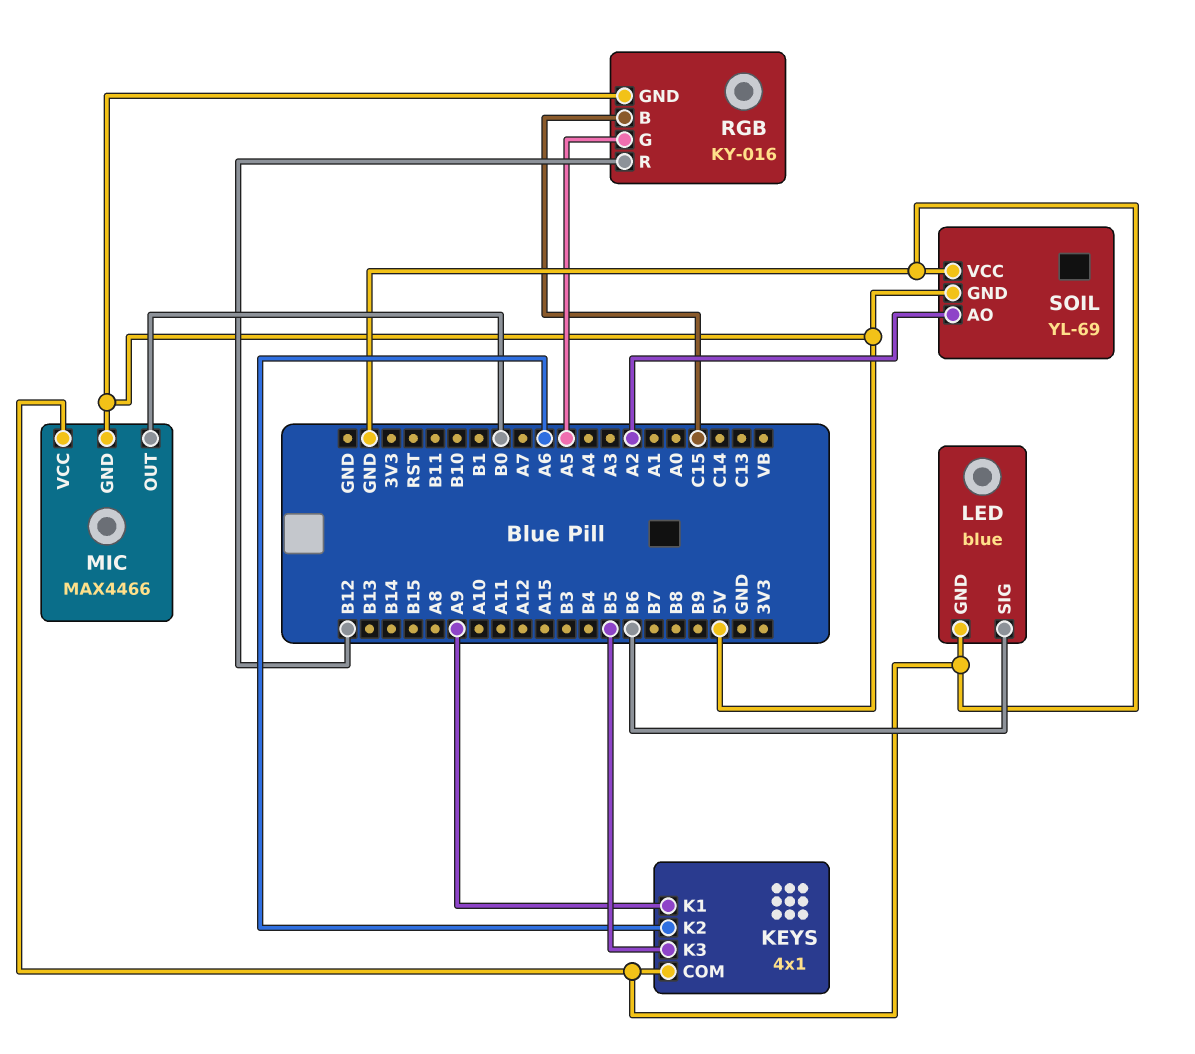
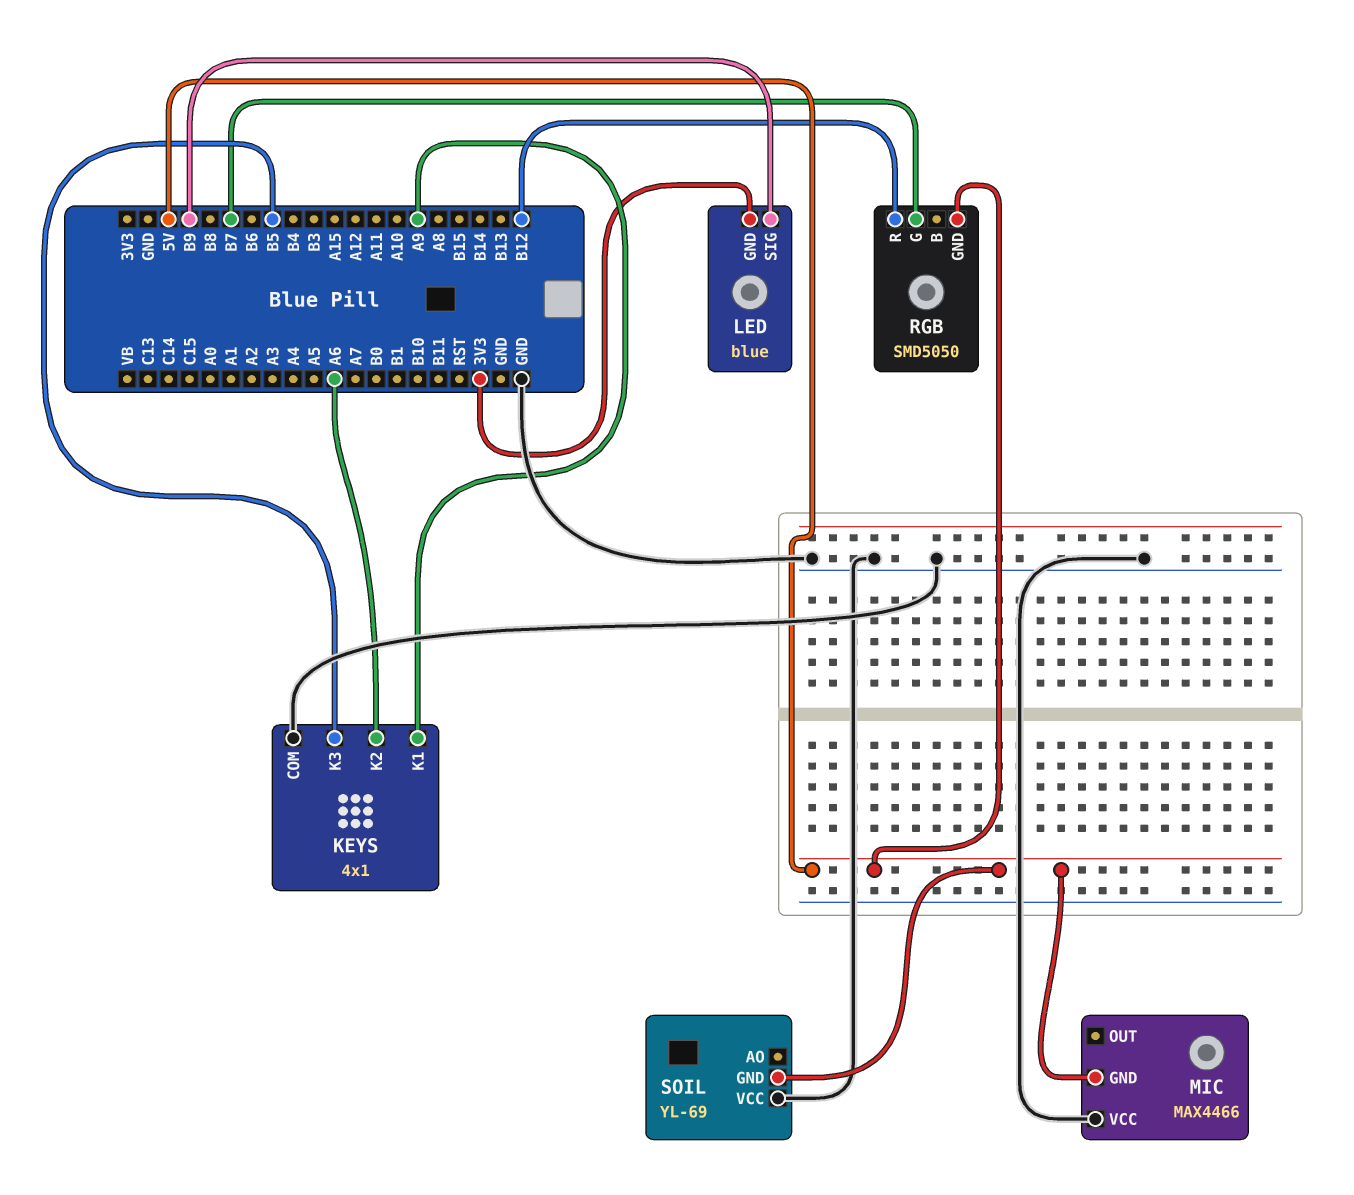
LED pin GND: GND -> 3V3
LED pin SIG: B6 -> B9
MIC pin OUT: B0 -> none
RGB: KY-016 -> SMD5050
RGB pin B: C15 -> none
RGB pin G: A5 -> B7
SOIL pin AO: A2 -> none

